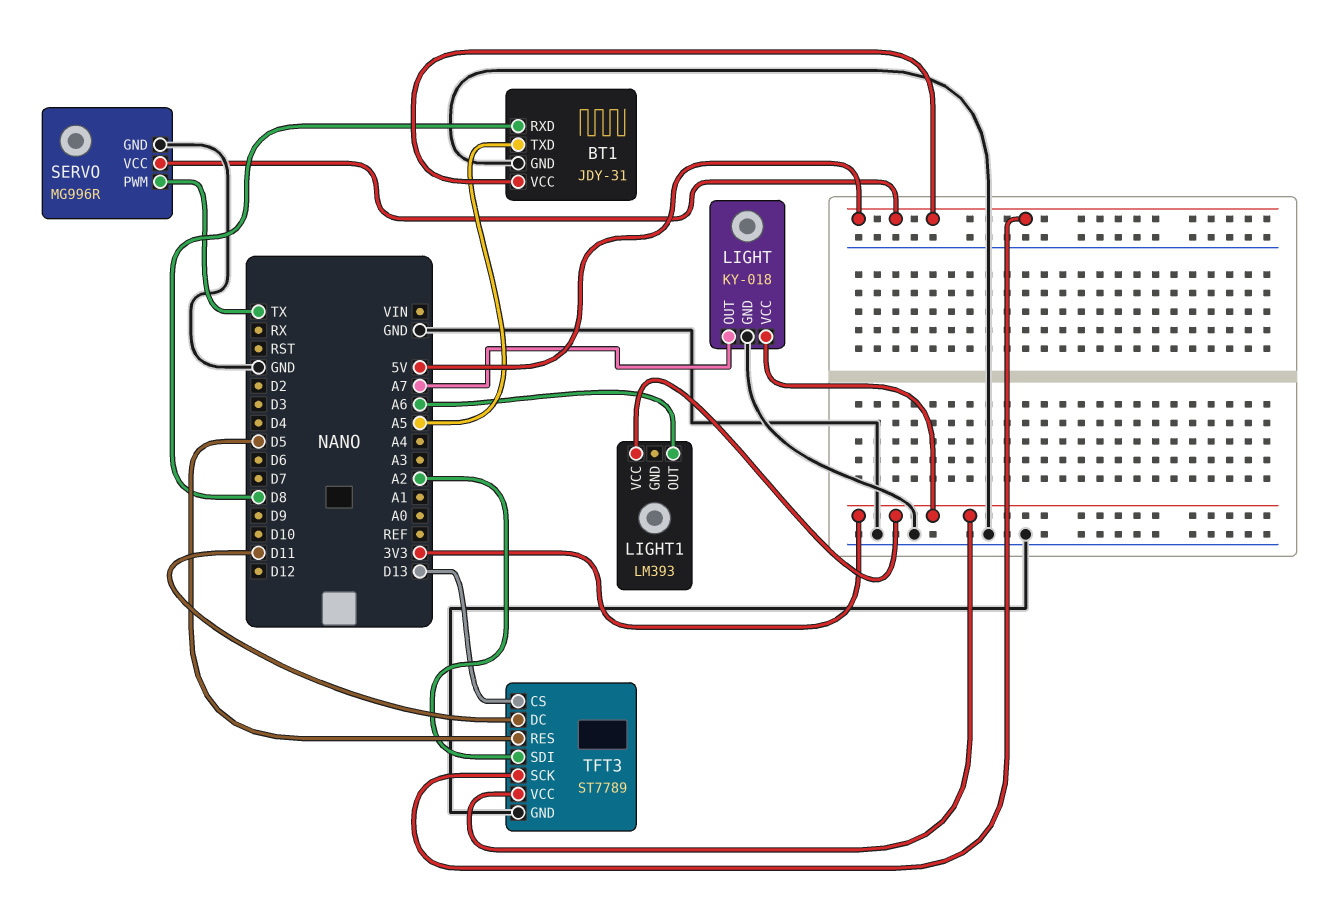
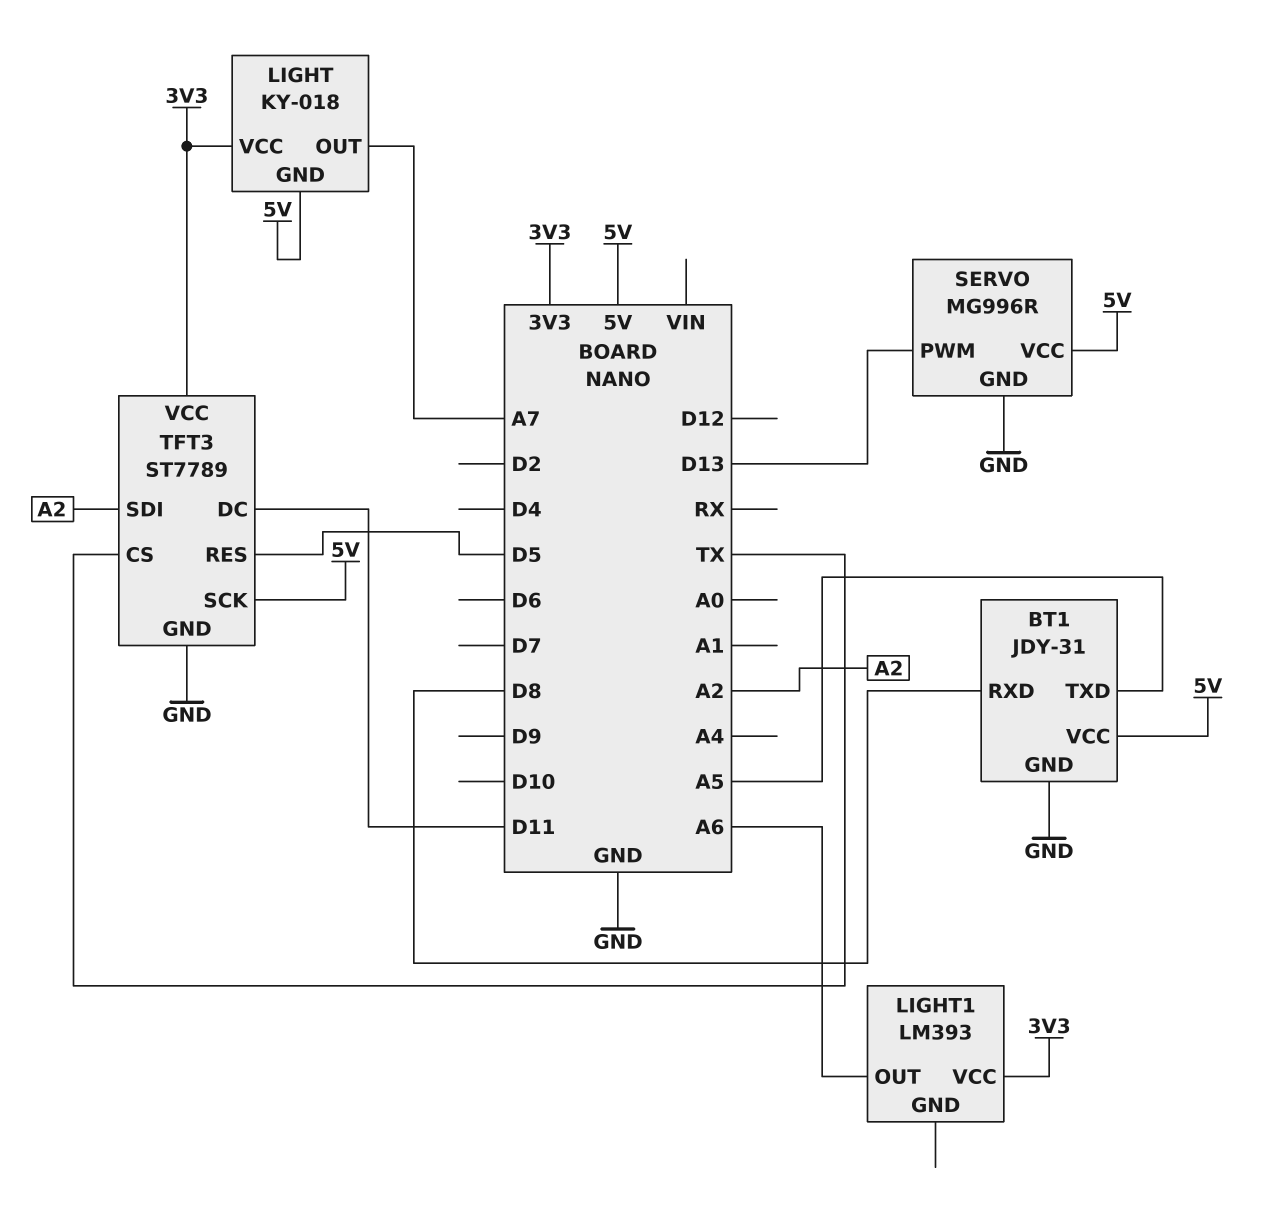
LIGHT pin GND: GND -> 5V
SERVO pin PWM: TX -> D13
TFT3 pin CS: D13 -> TX

